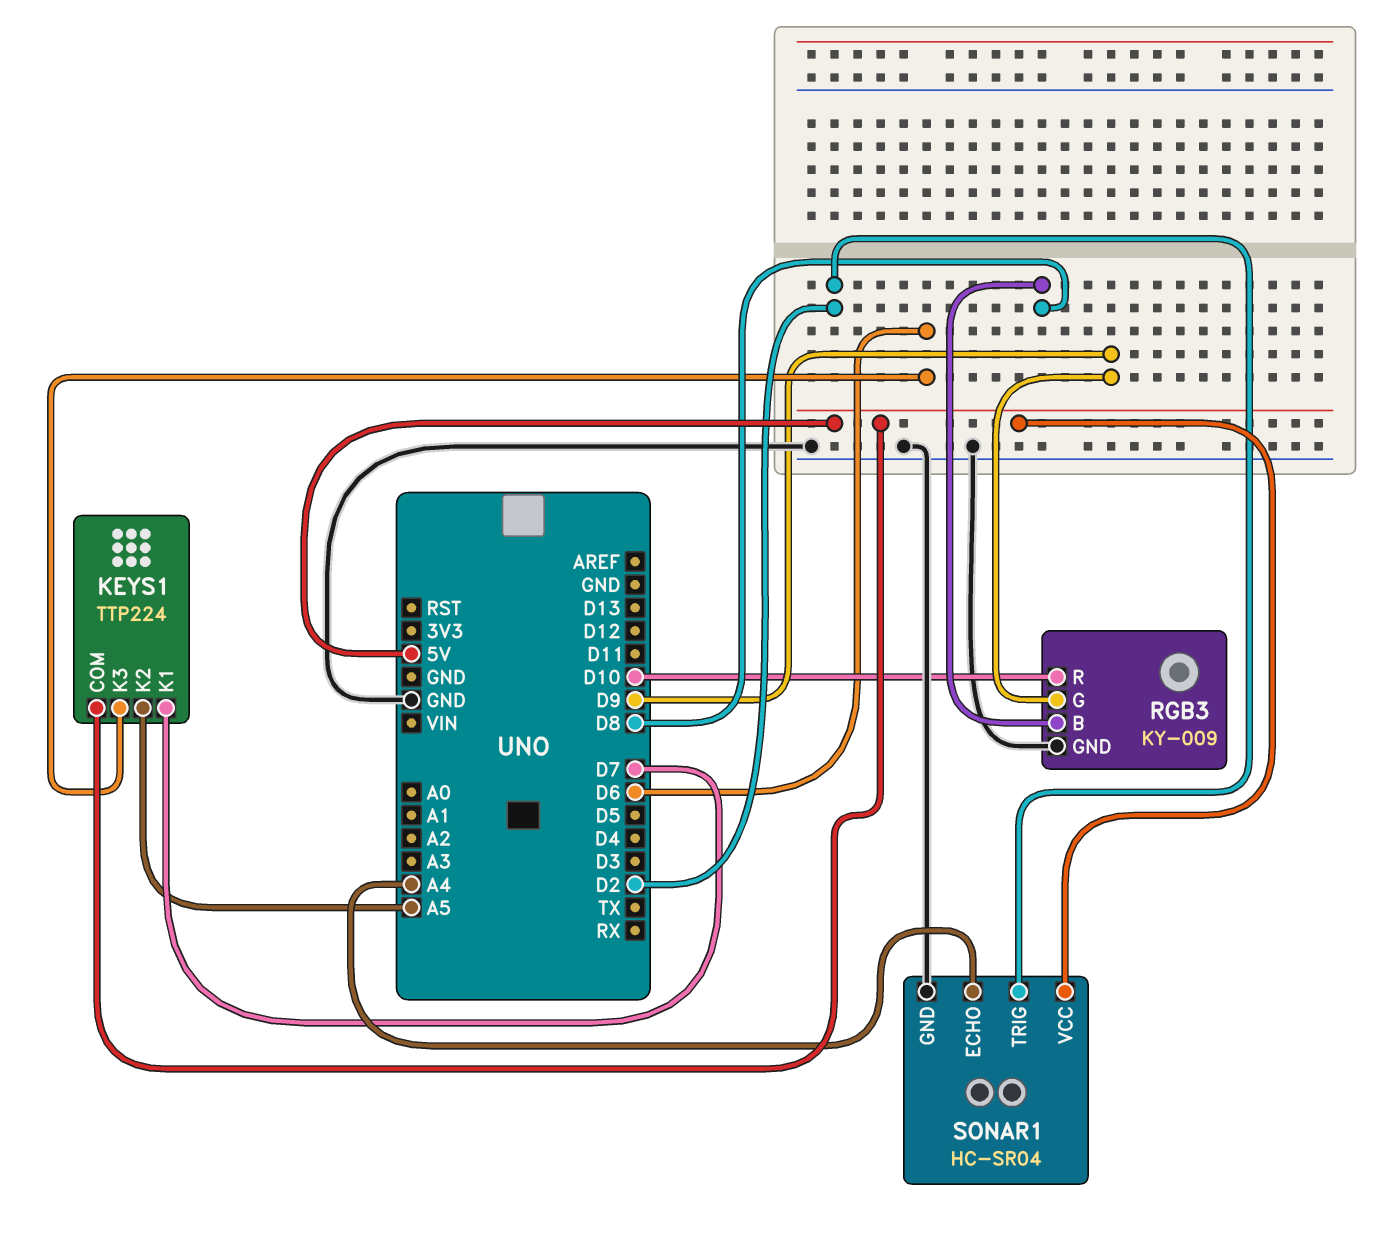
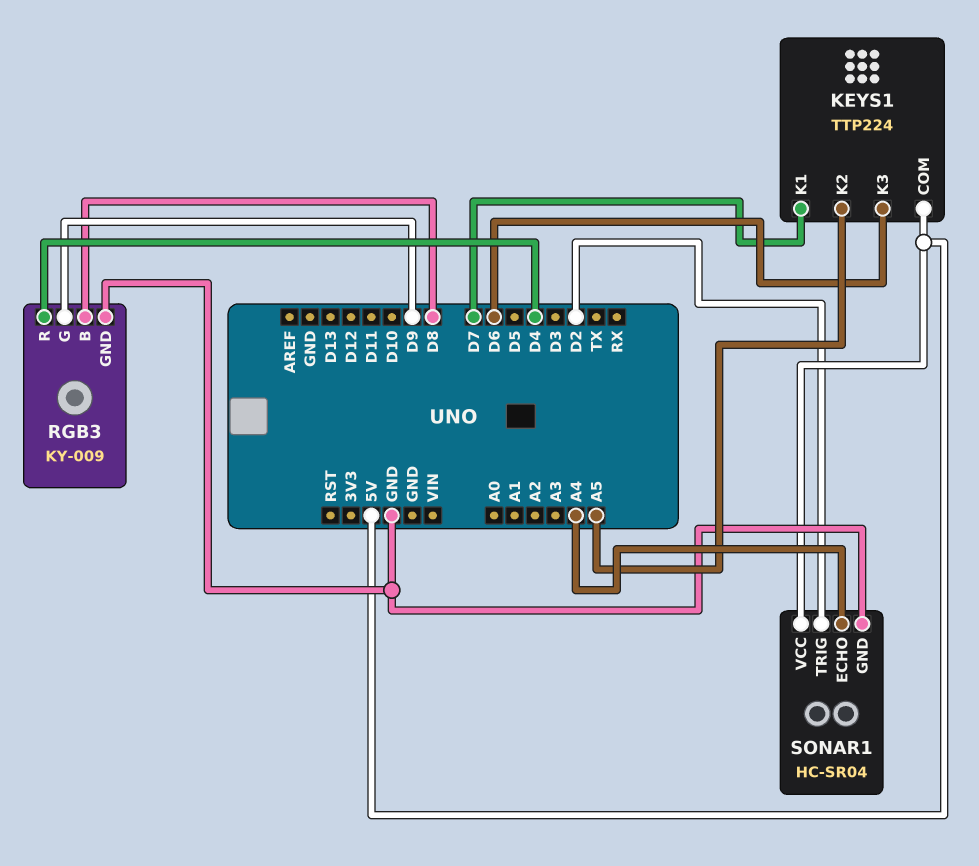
RGB3 pin R: D10 -> D4

